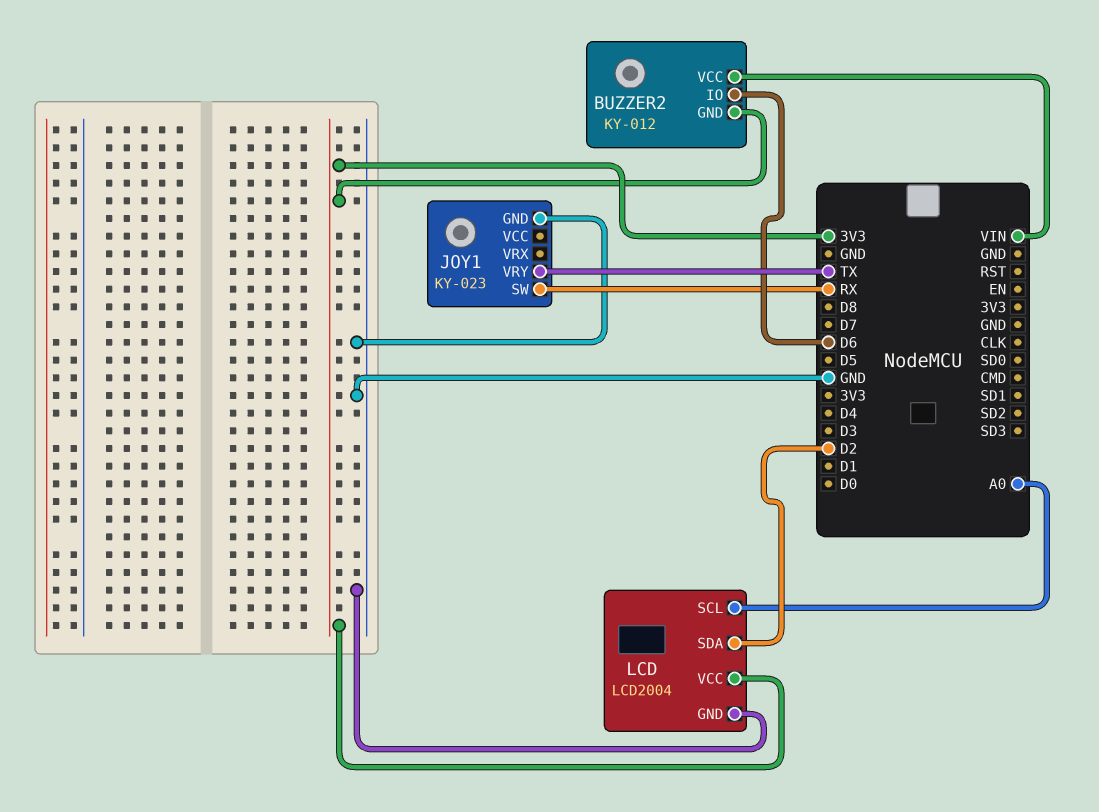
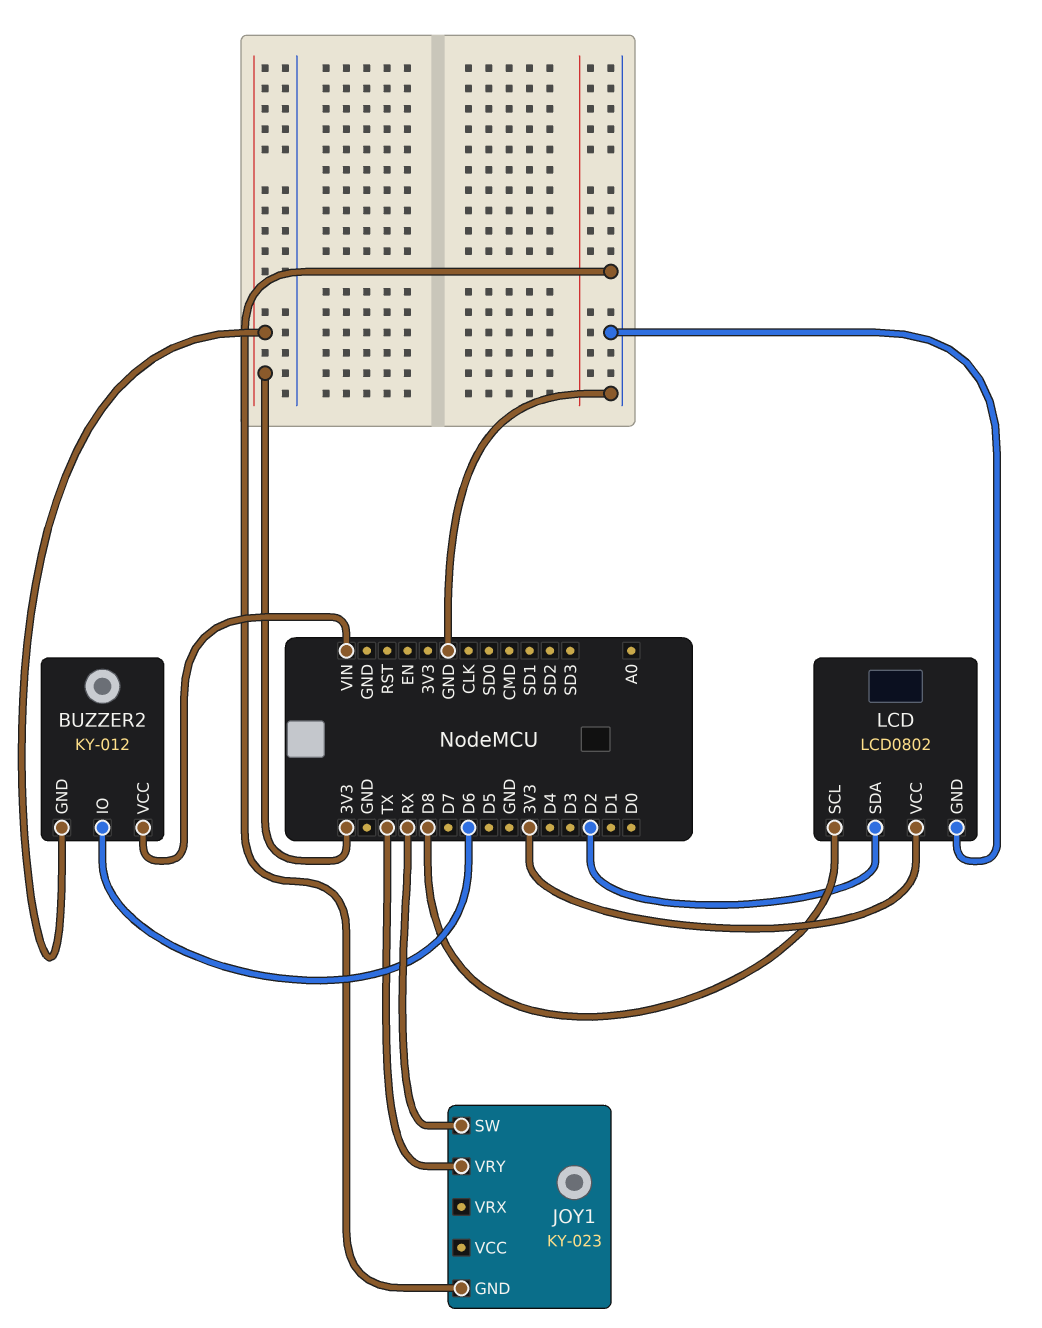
LCD: LCD2004 -> LCD0802
LCD pin SCL: A0 -> D8

